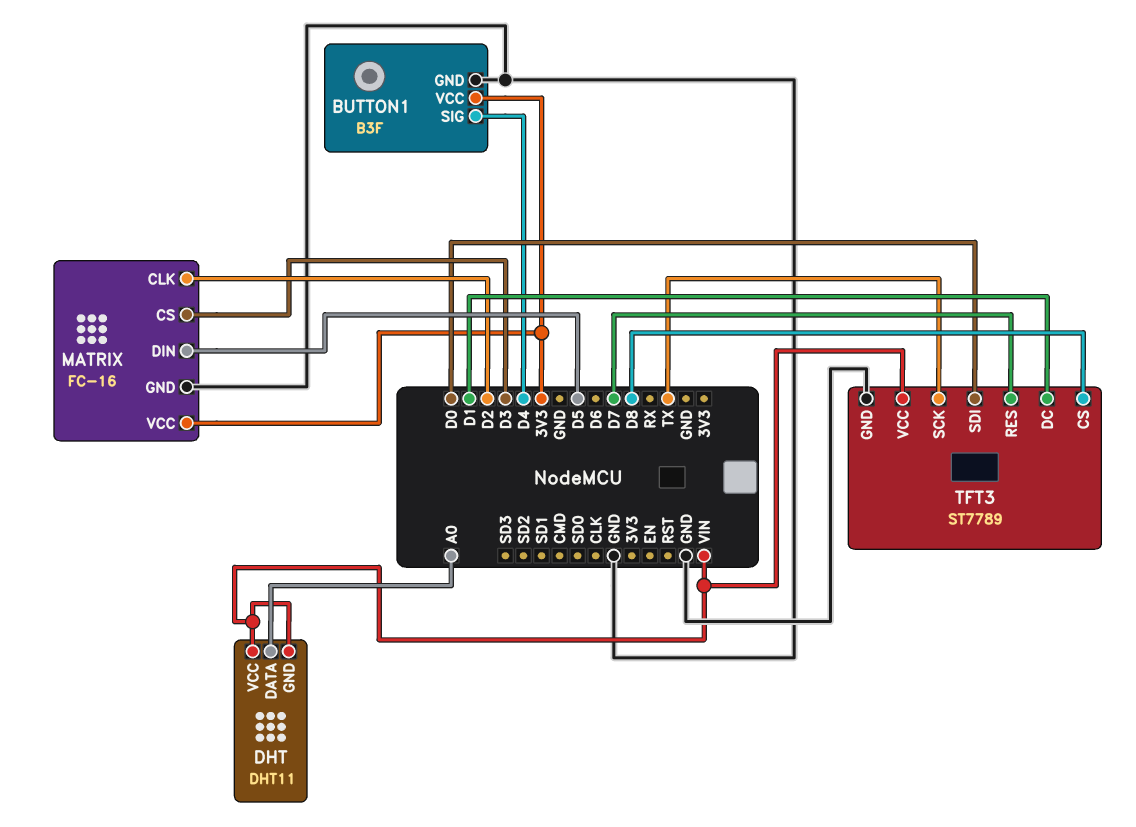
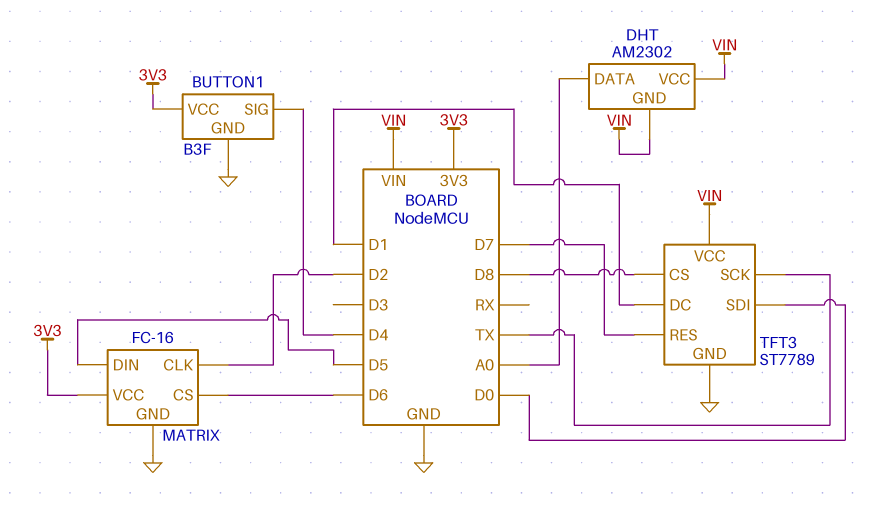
DHT: DHT11 -> AM2302
MATRIX pin CS: D3 -> D6

